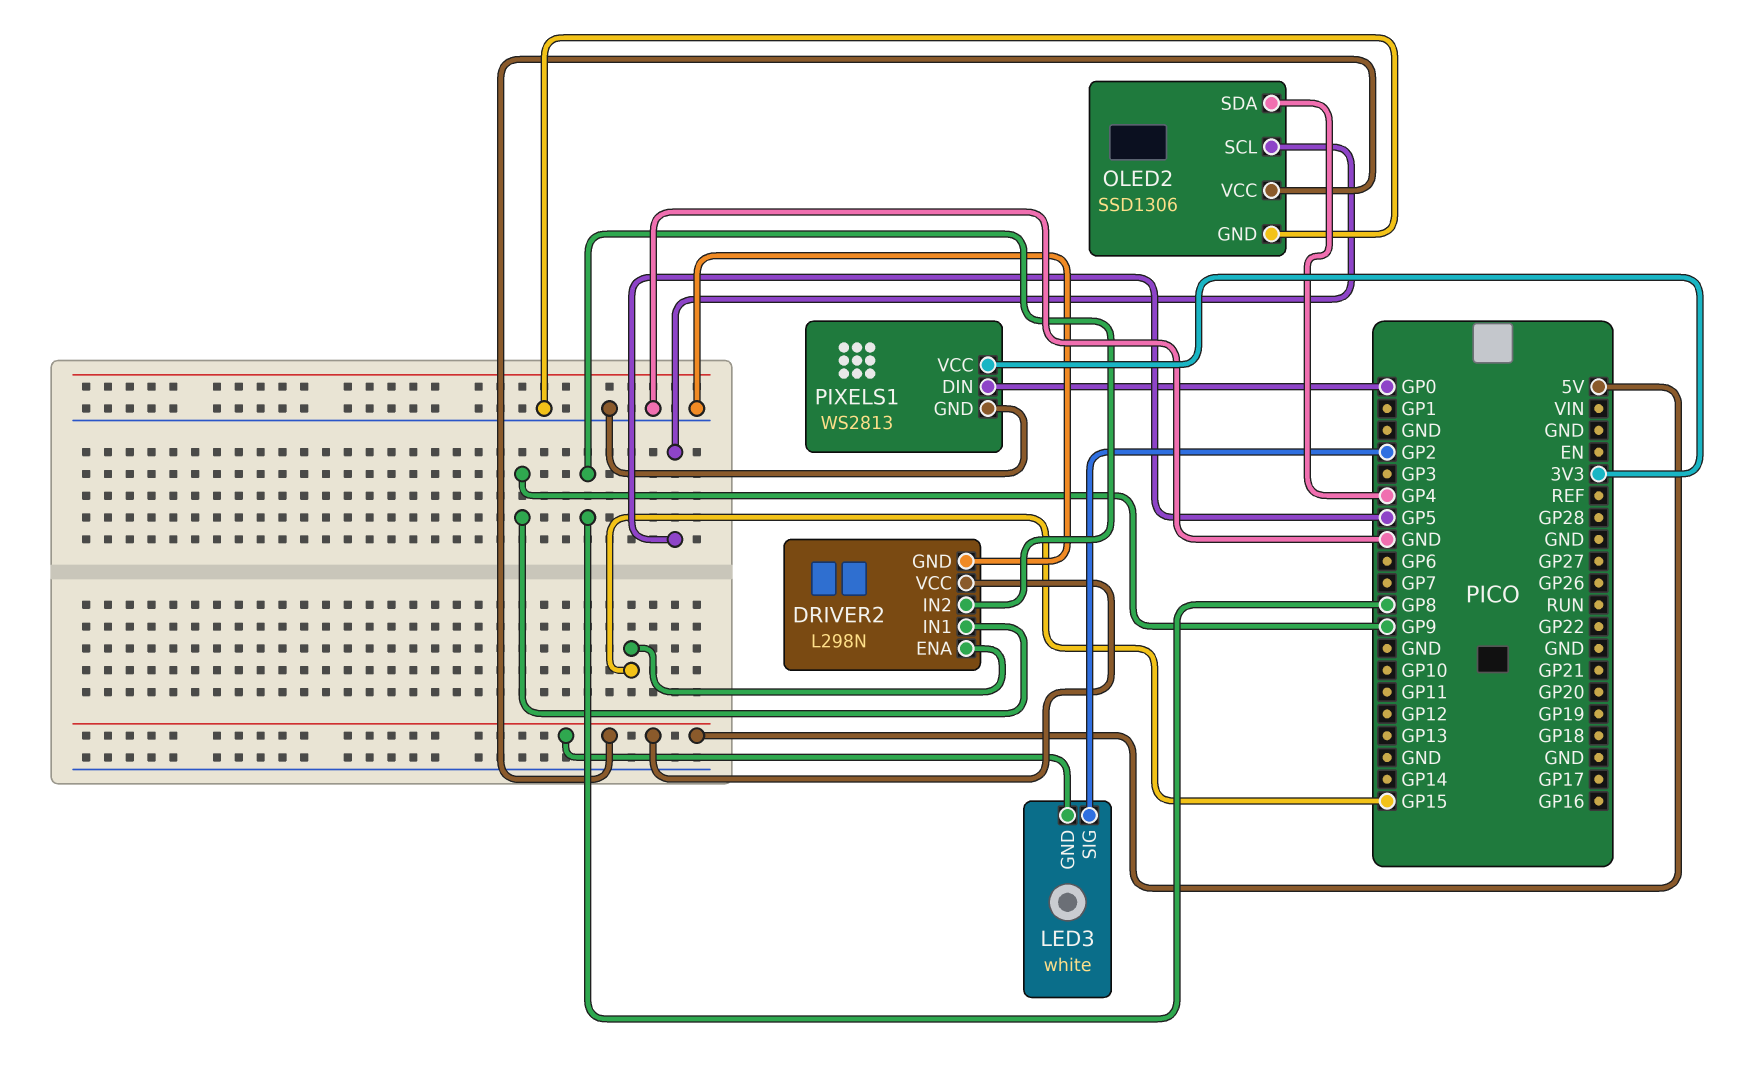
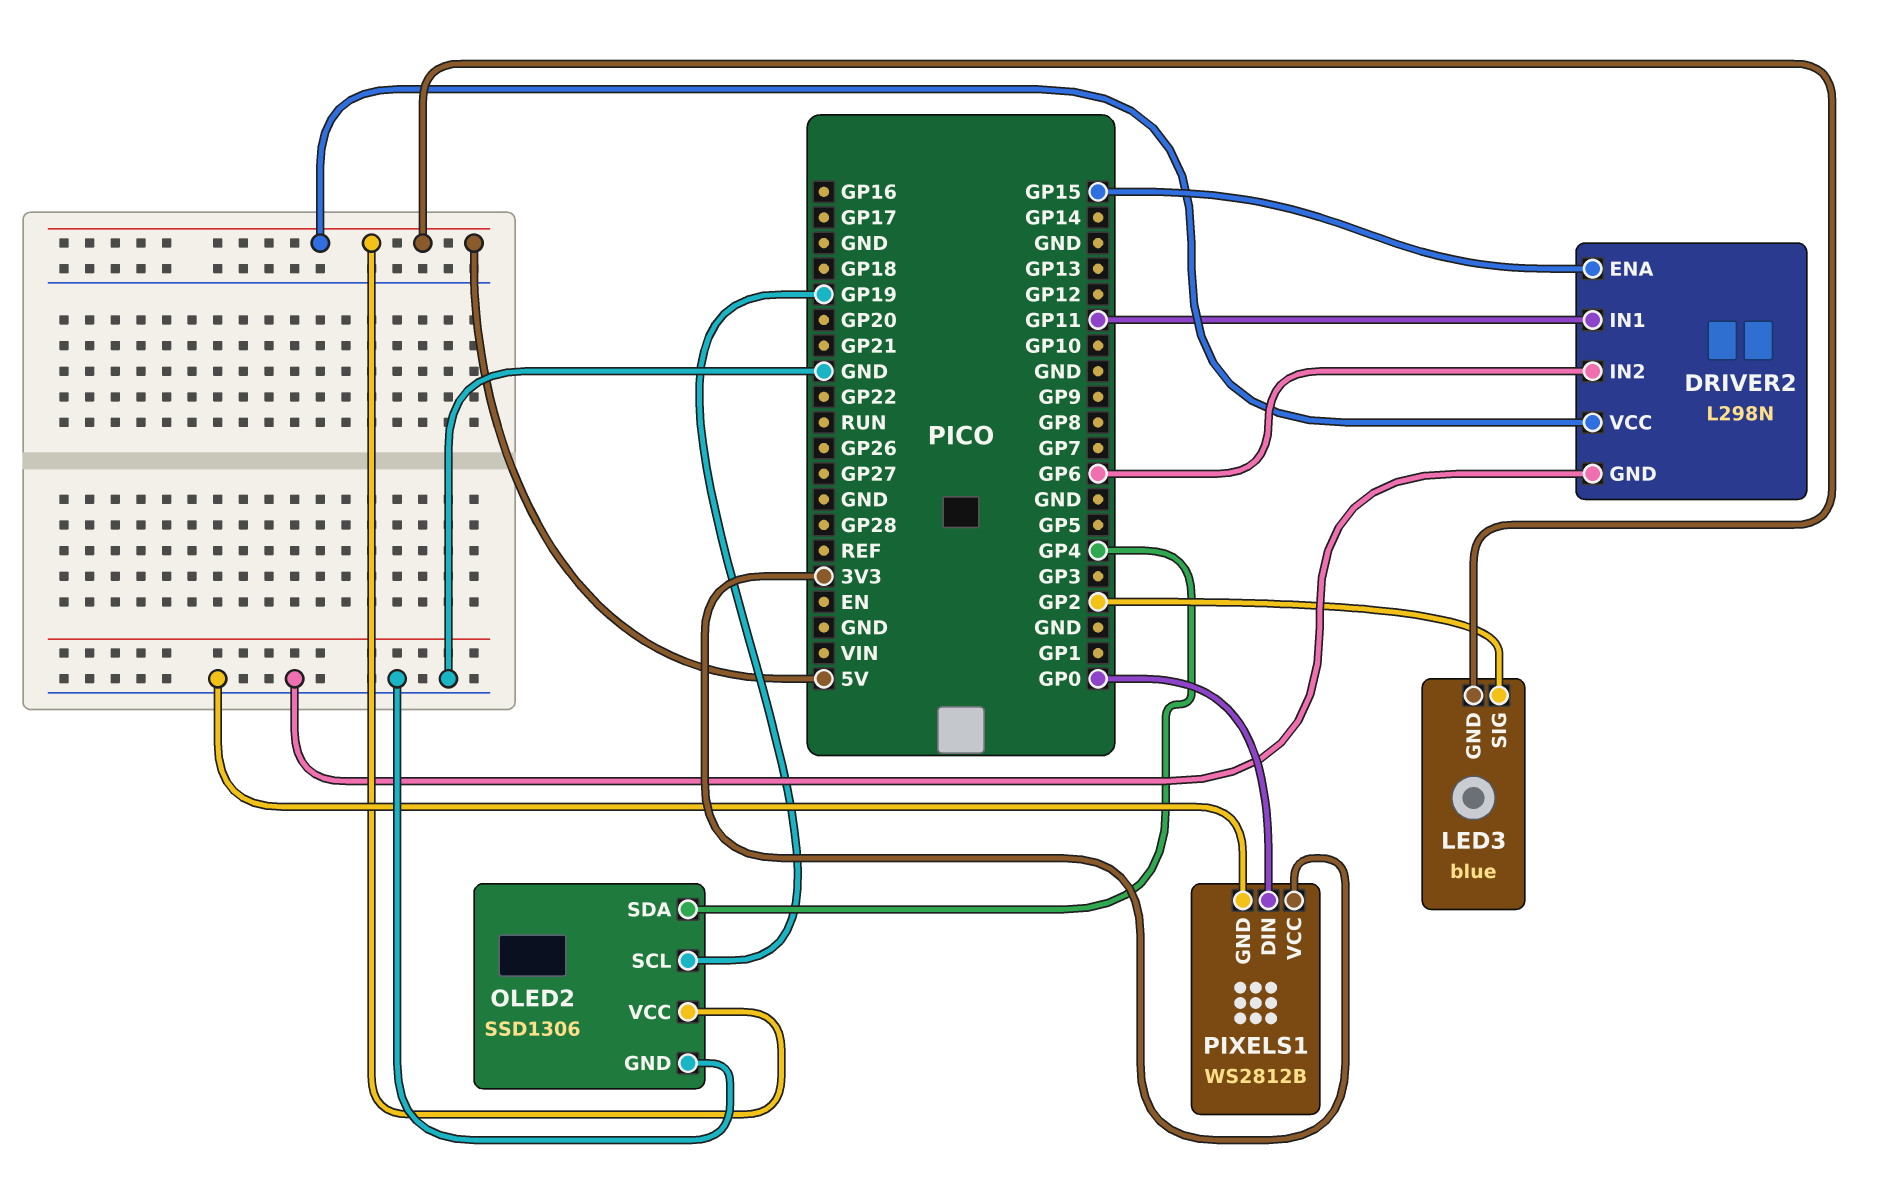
DRIVER2 pin IN1: GP9 -> GP11
DRIVER2 pin IN2: GP8 -> GP6
LED3: white -> blue
OLED2 pin SCL: GP5 -> GP19
PIXELS1: WS2813 -> WS2812B

